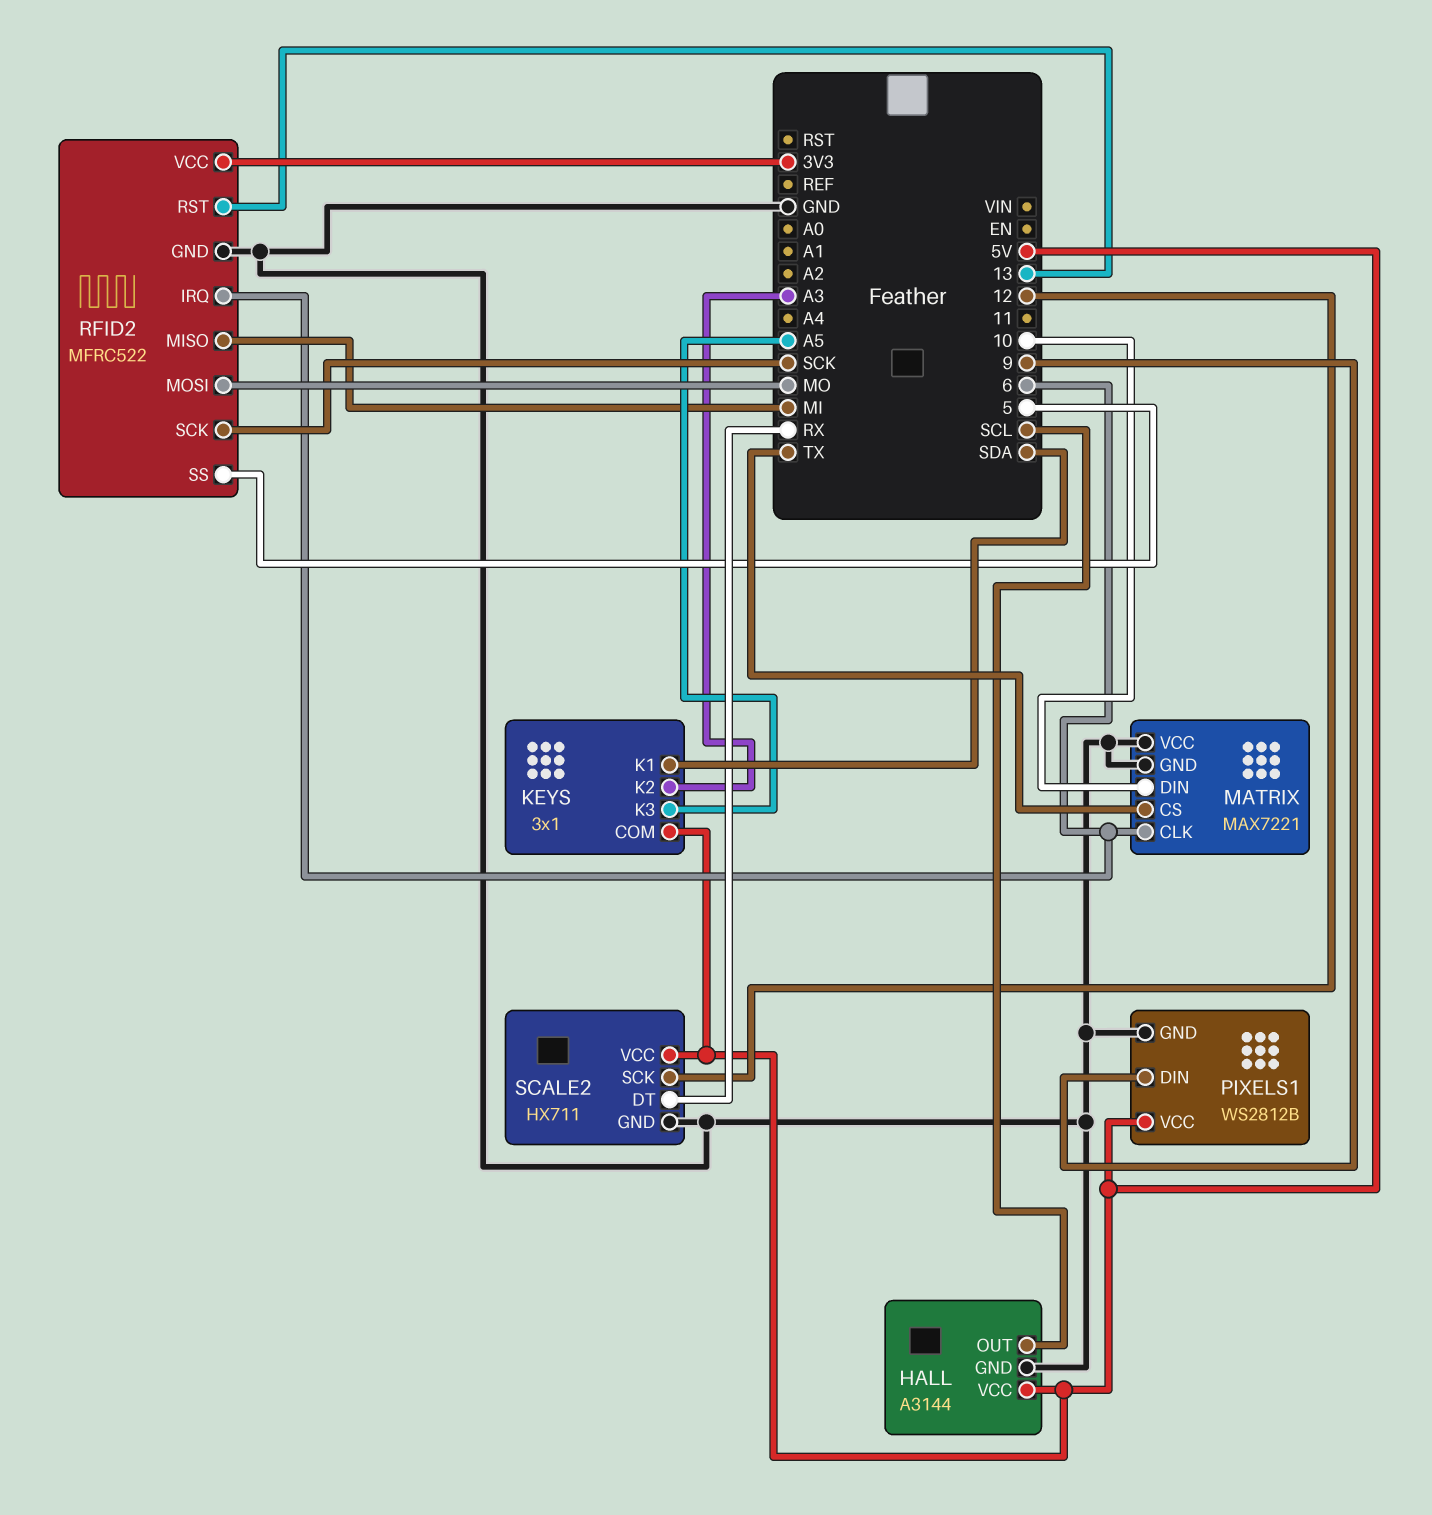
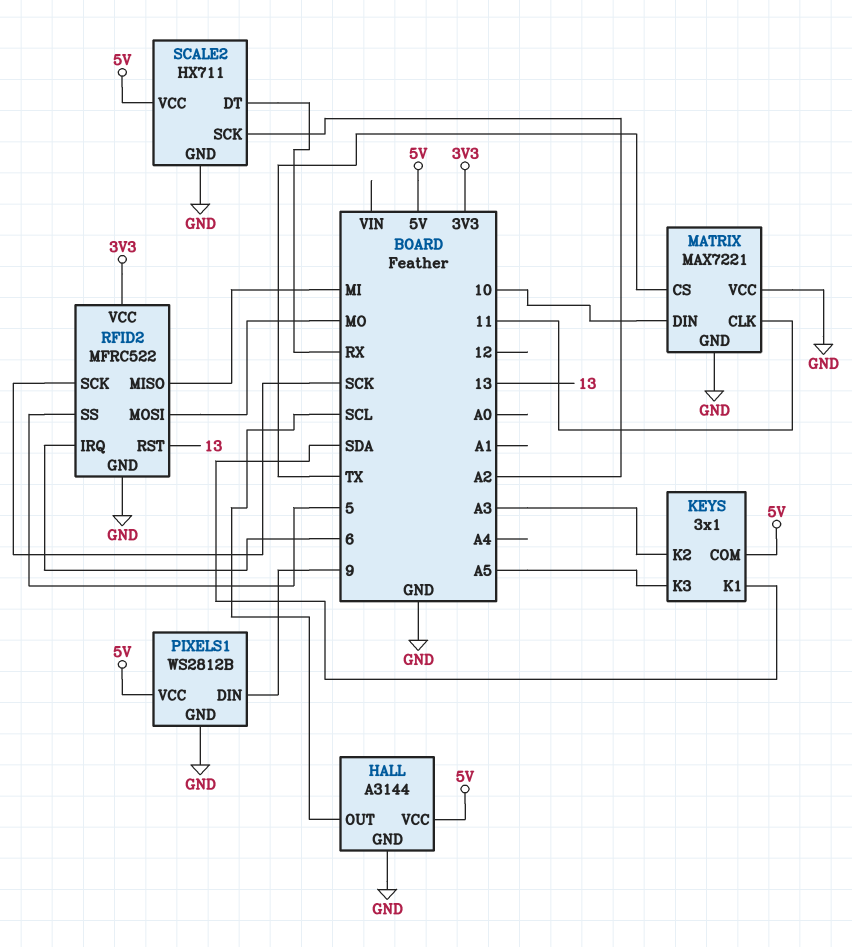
MATRIX pin CLK: 6 -> 11
SCALE2 pin SCK: 12 -> A2

